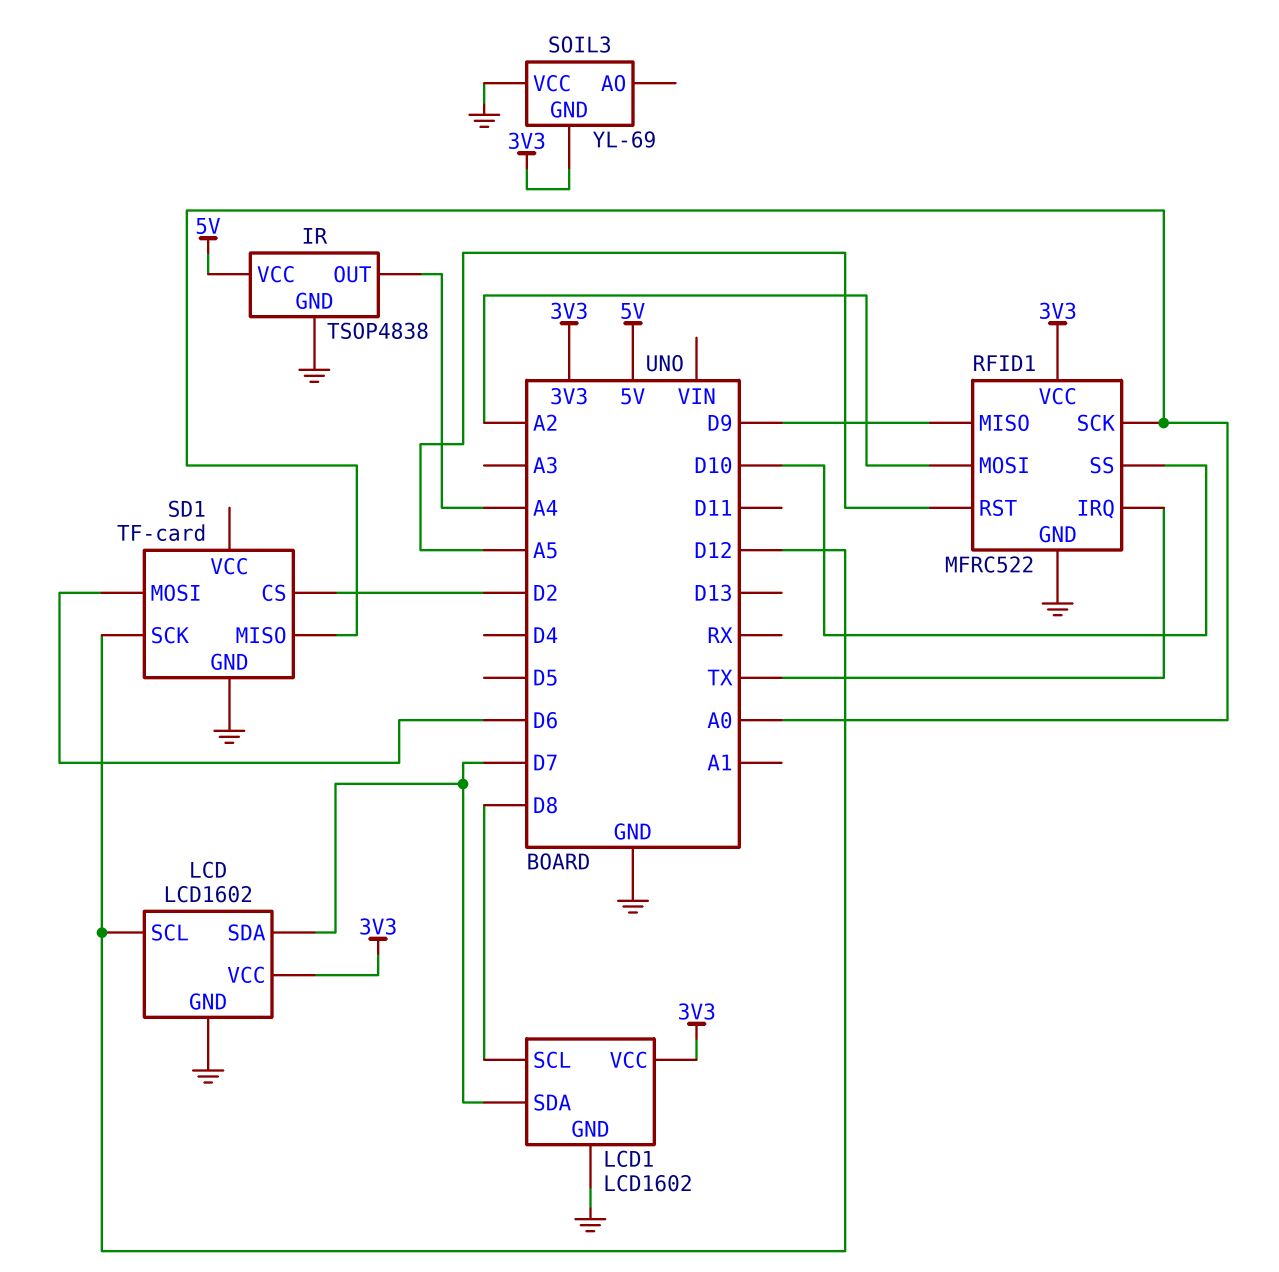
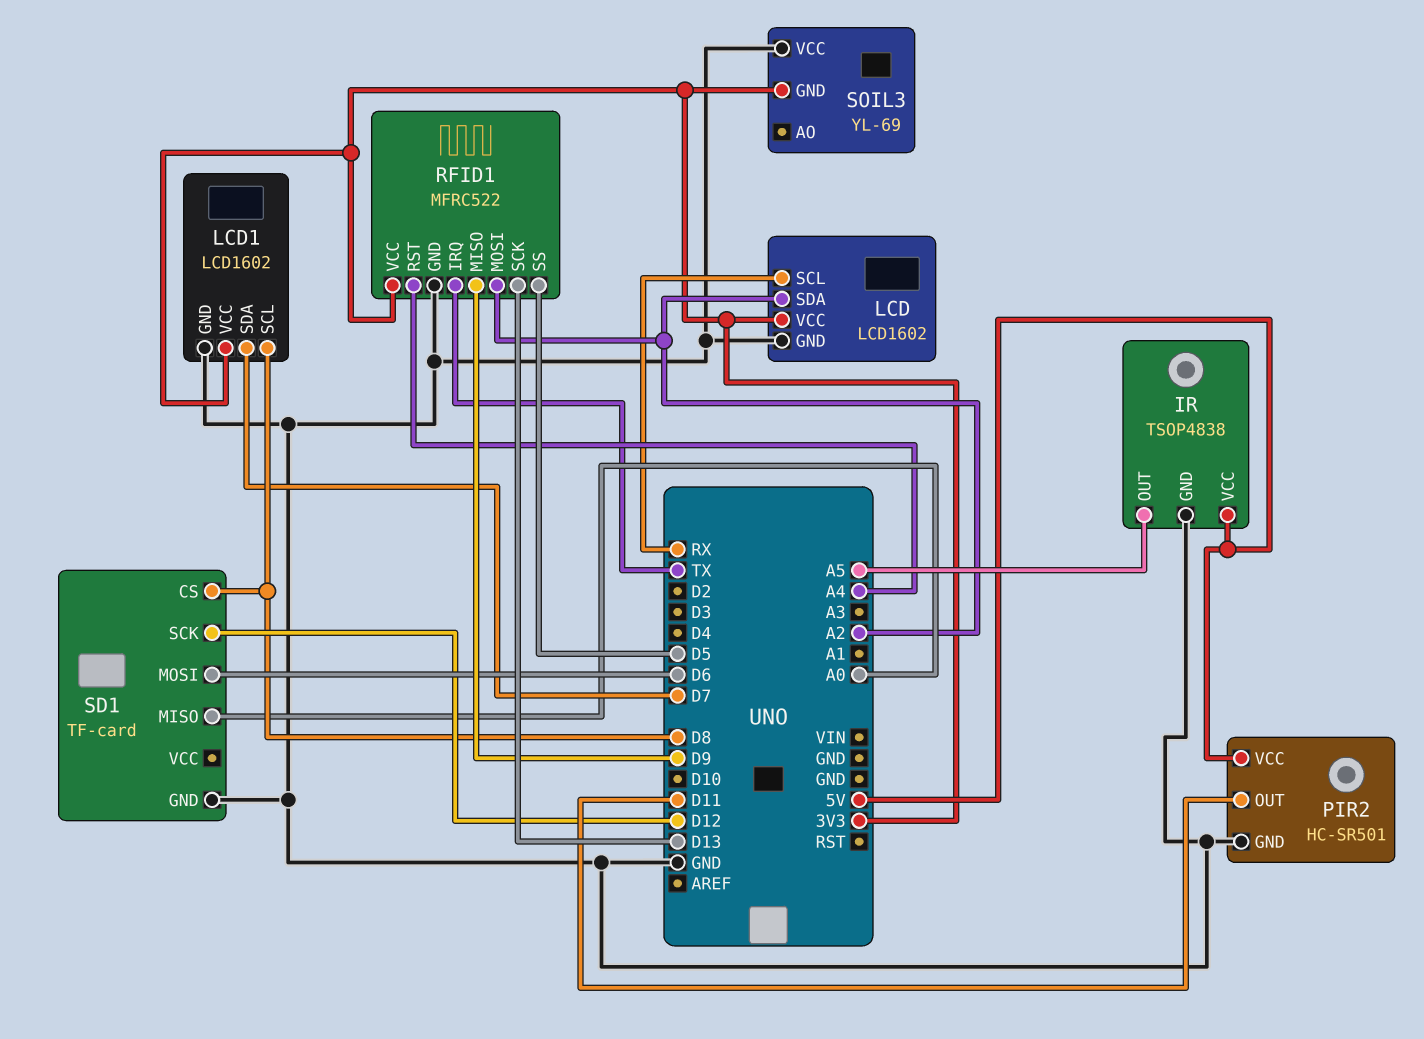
IR pin OUT: A4 -> A5
LCD pin SCL: D12 -> RX
LCD pin SDA: D7 -> A2
PIR2: none -> HC-SR501
PIR2 pin GND: none -> GND
PIR2 pin OUT: none -> D11
PIR2 pin VCC: none -> 5V
RFID1 pin RST: A5 -> A4
RFID1 pin SCK: A0 -> D13
RFID1 pin SS: D10 -> D5
SD1 pin CS: D2 -> D8

